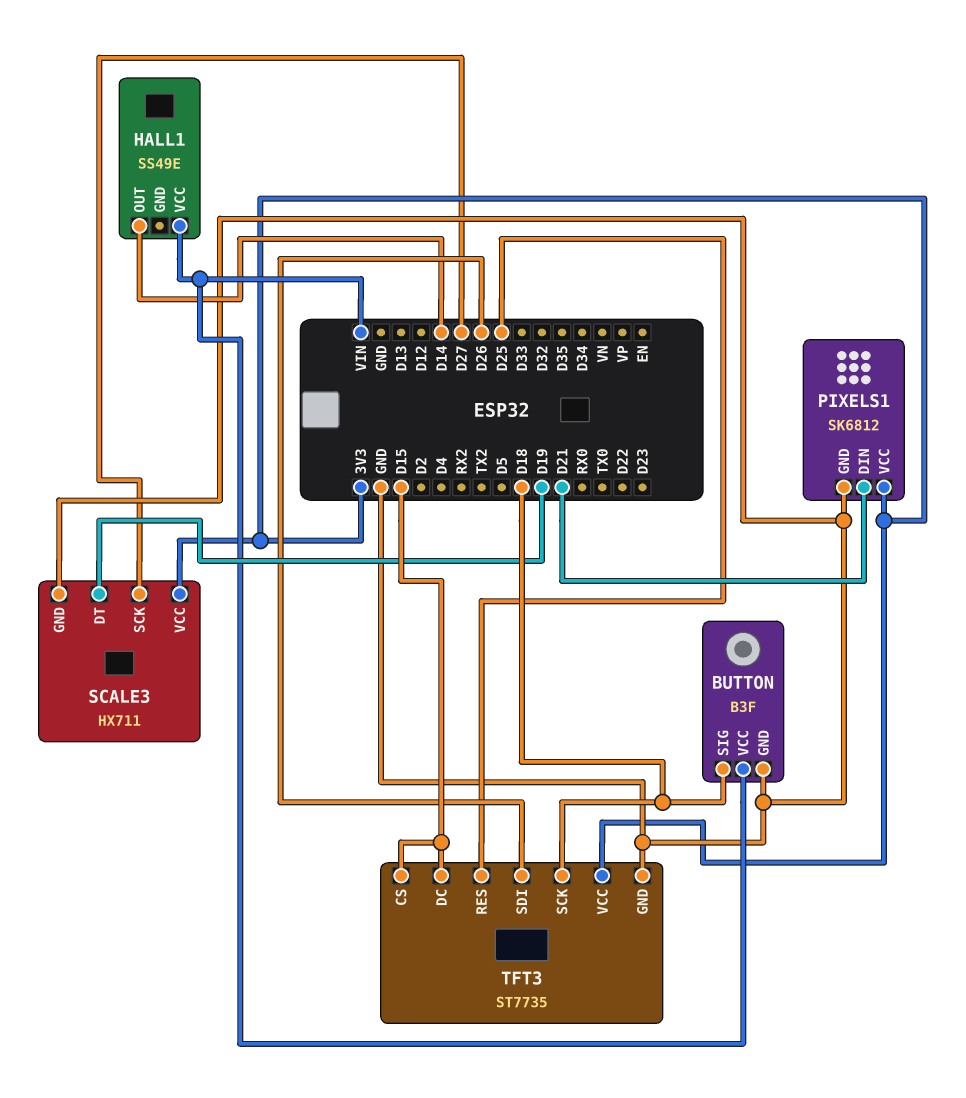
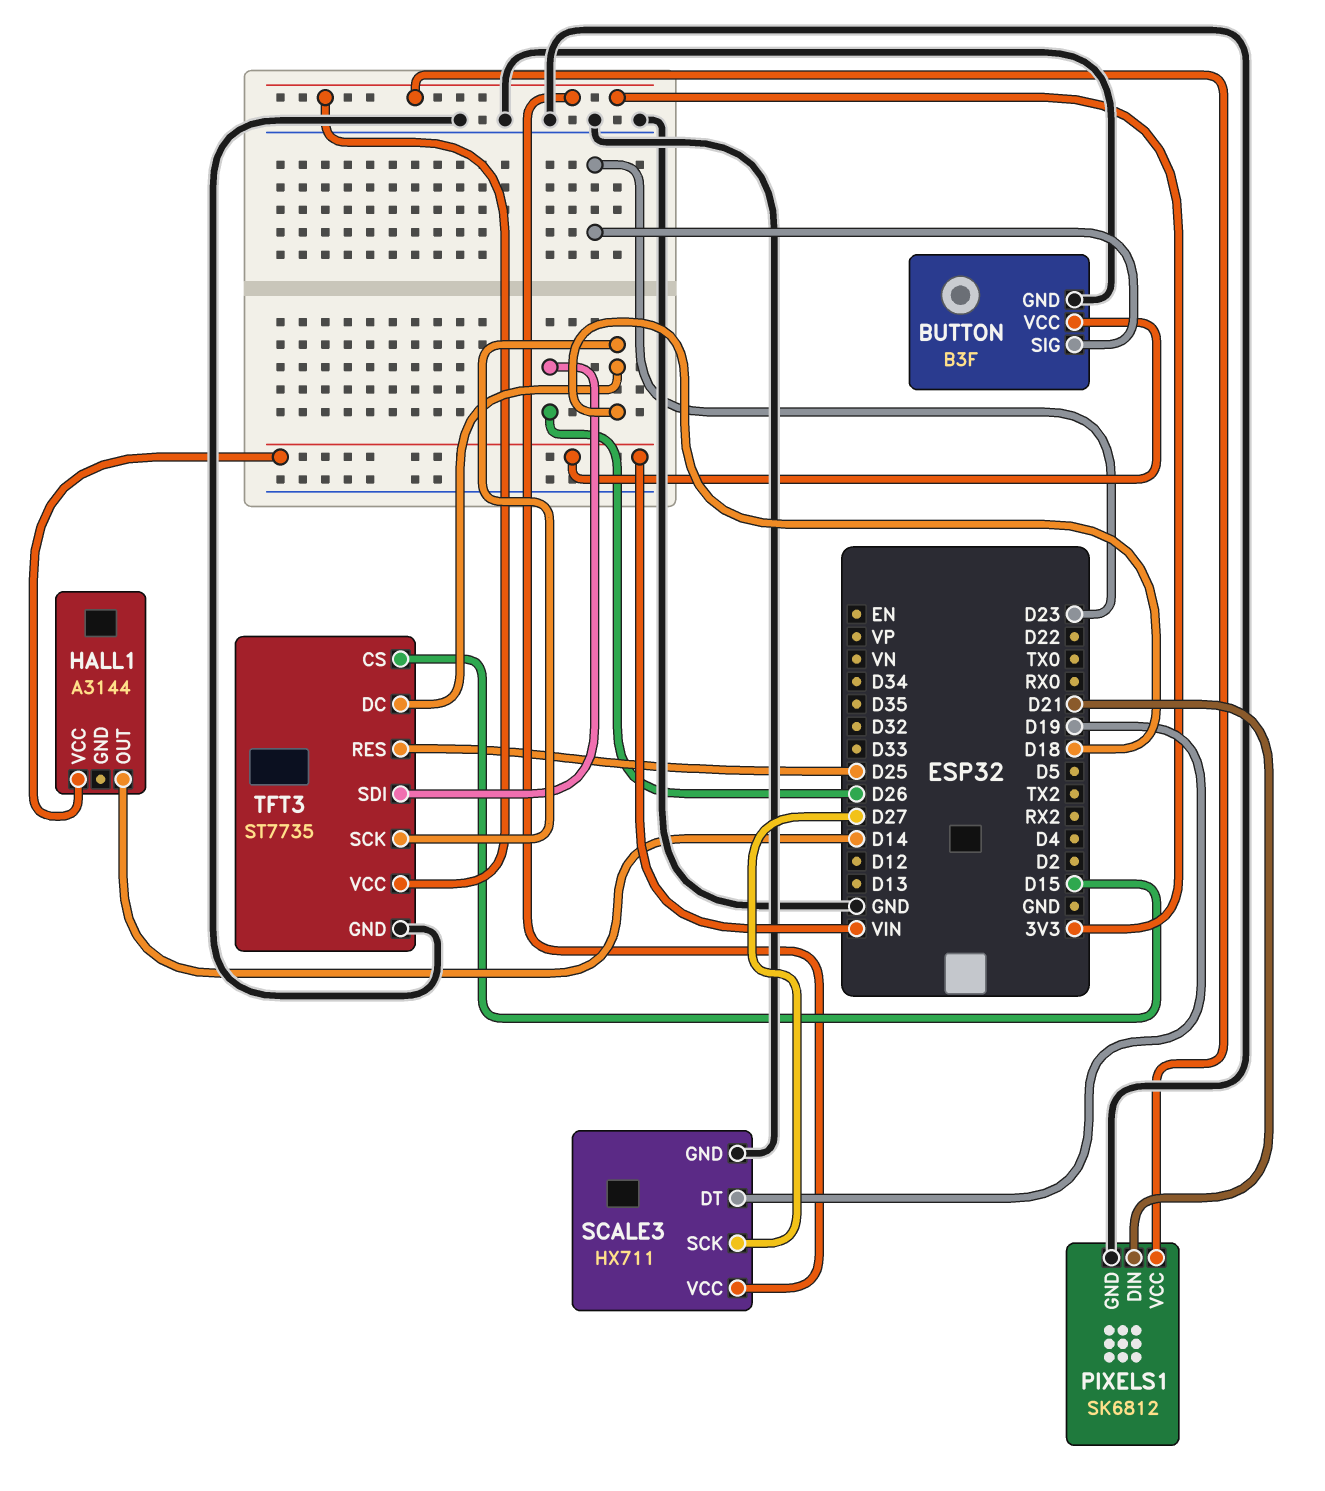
BUTTON pin SIG: D18 -> D23
HALL1: SS49E -> A3144
TFT3 pin DC: D15 -> D18

